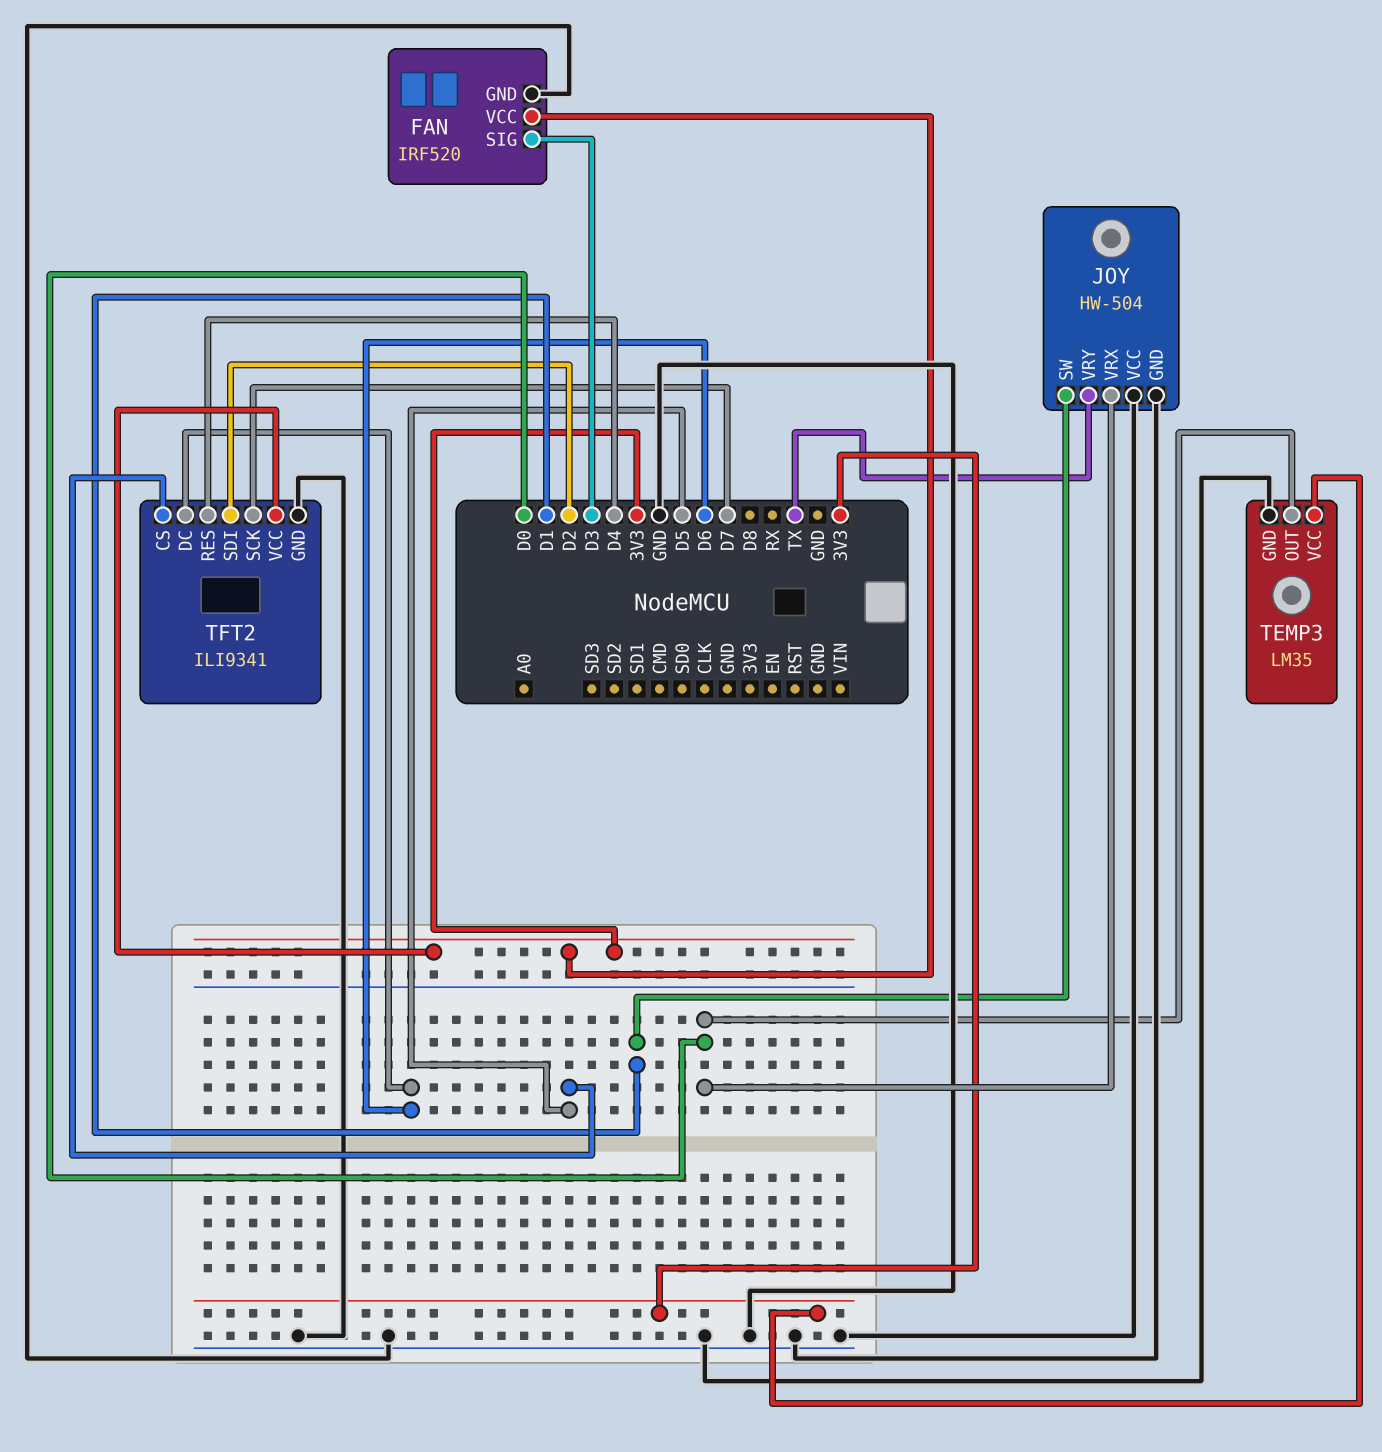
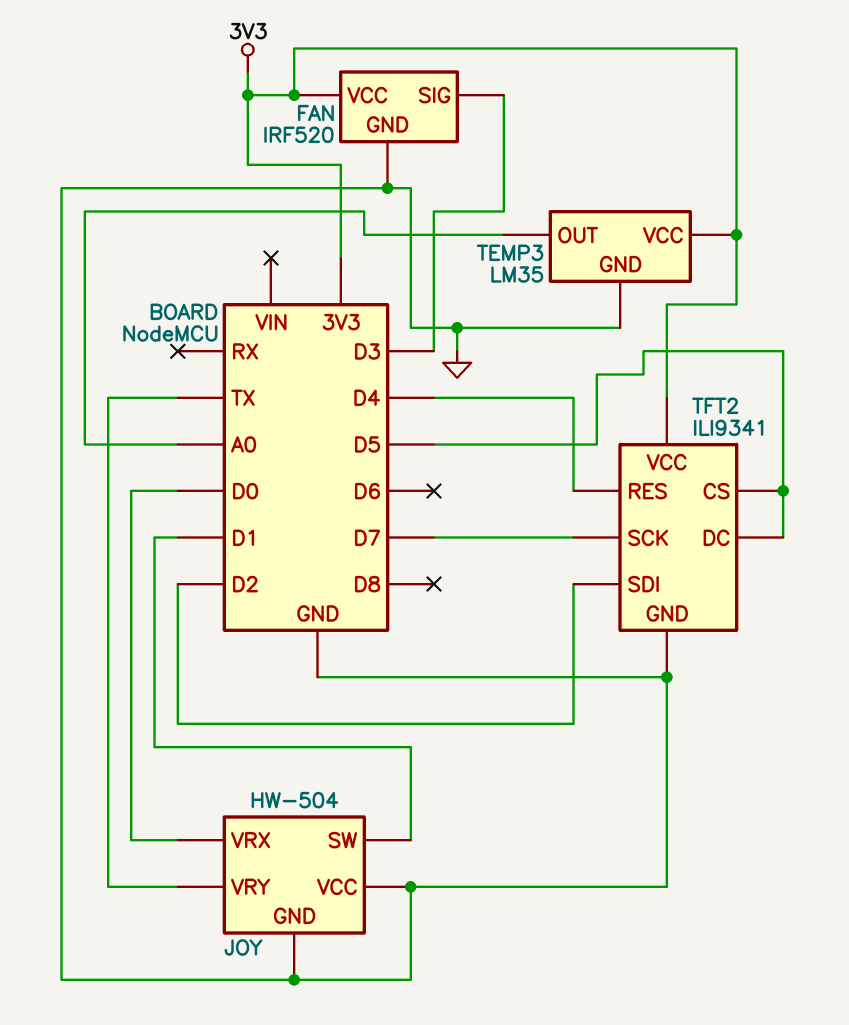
TEMP3 pin OUT: D0 -> A0
TFT2 pin DC: D6 -> D5

